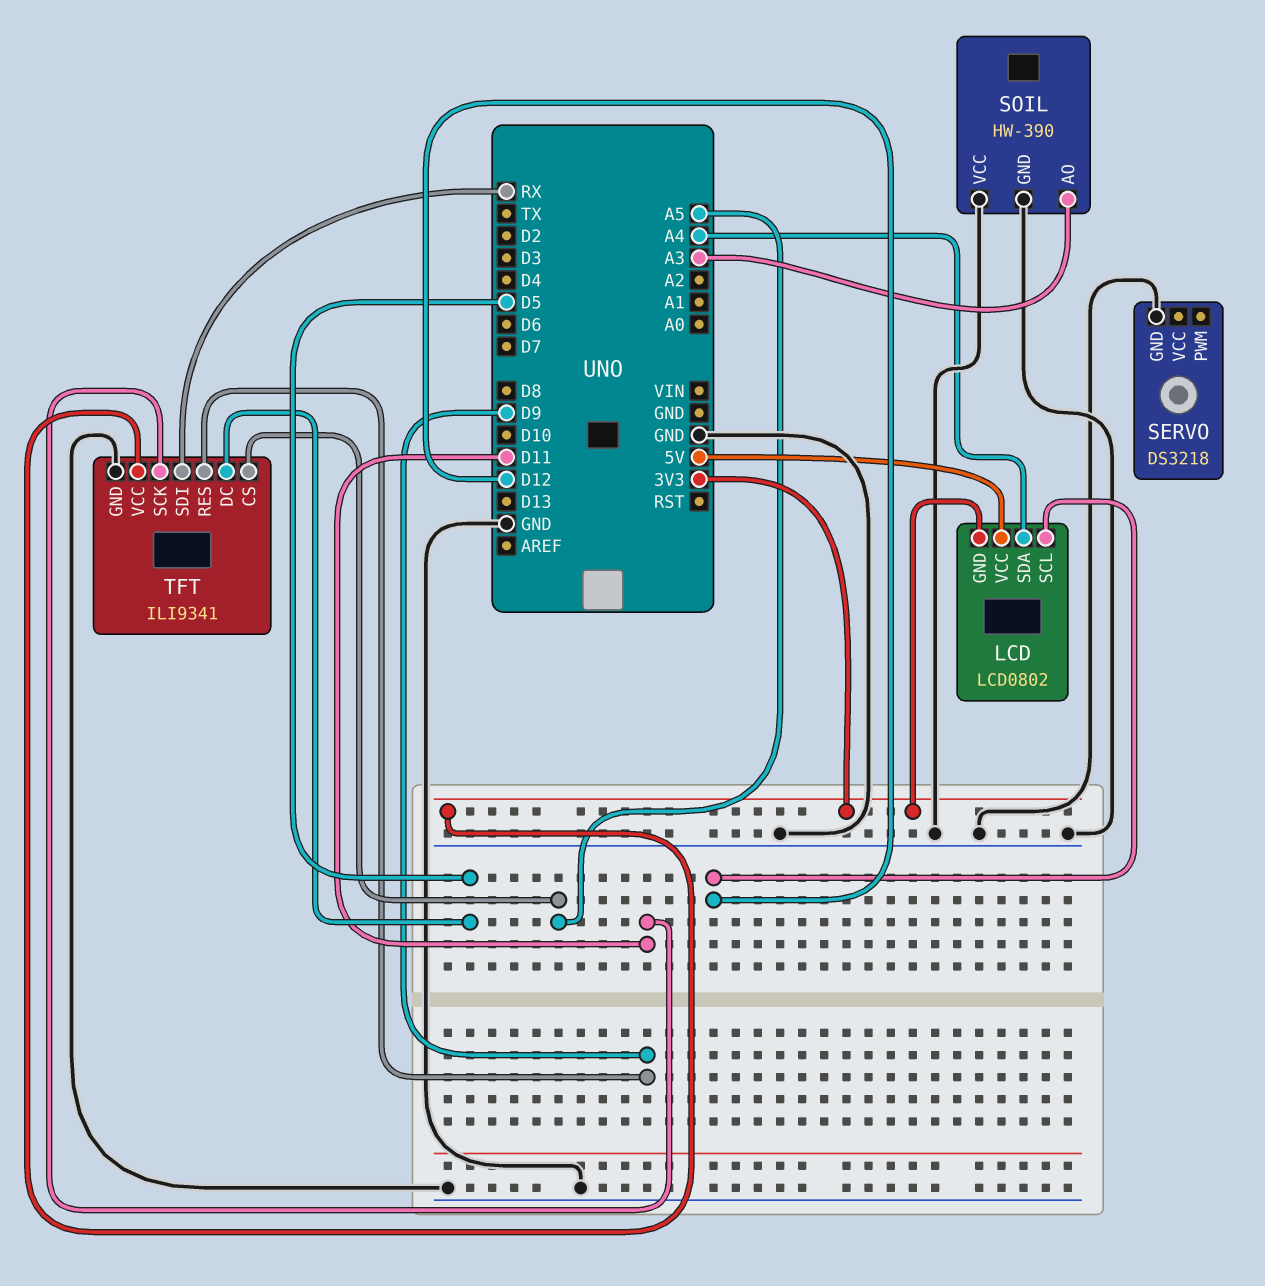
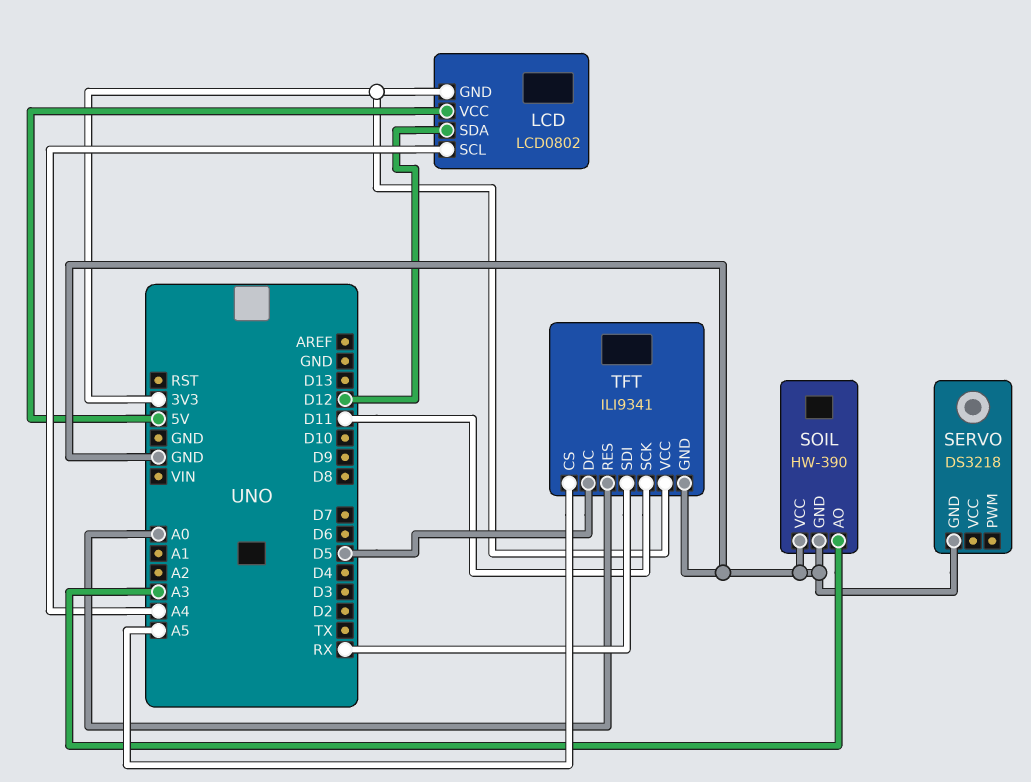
LCD pin SCL: D12 -> A4
LCD pin SDA: A4 -> D12
TFT pin RES: D9 -> A0

